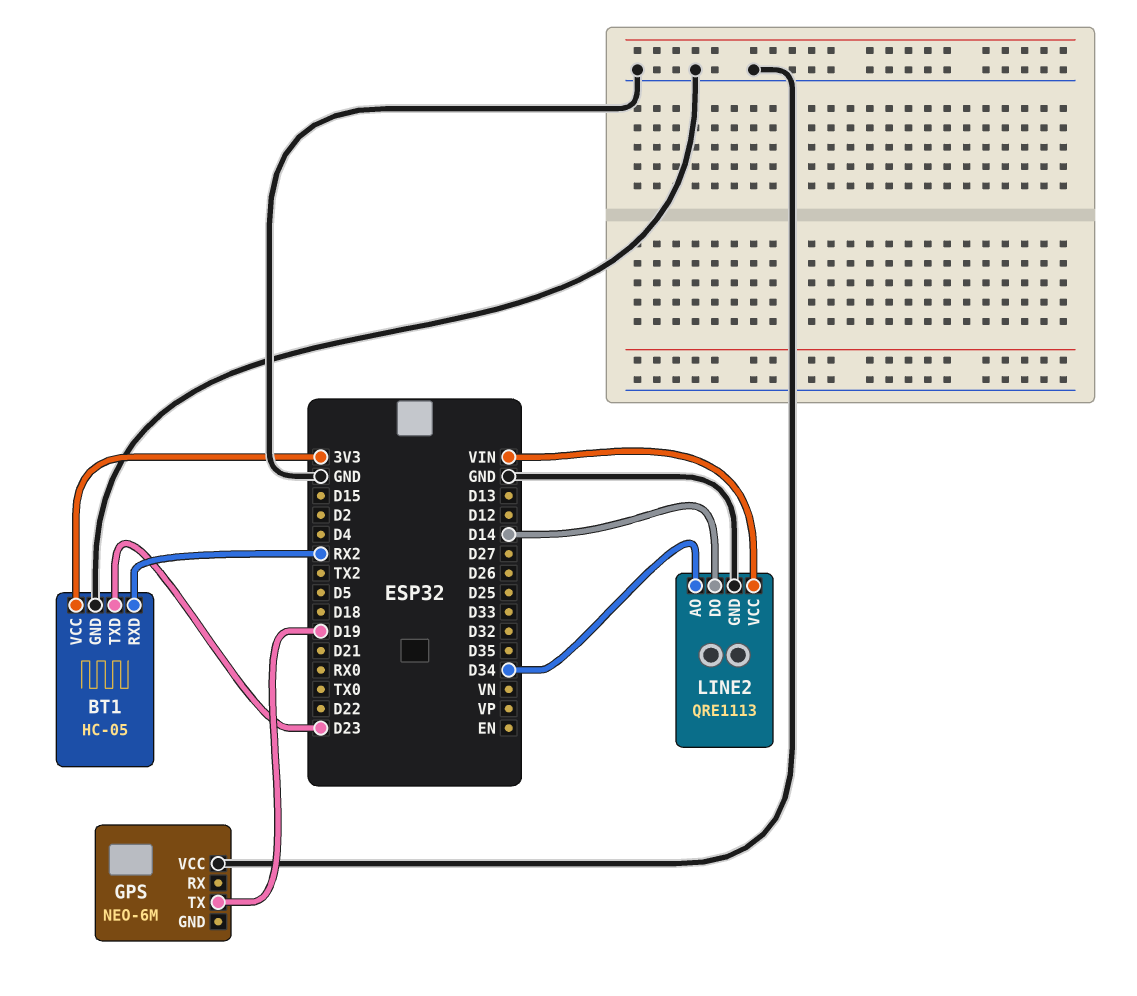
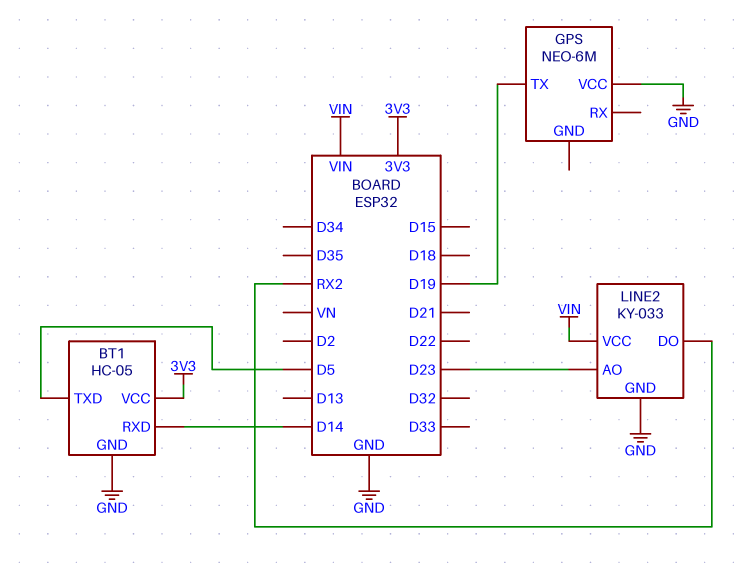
BT1 pin RXD: RX2 -> D14
BT1 pin TXD: D23 -> D5
LINE2: QRE1113 -> KY-033
LINE2 pin AO: D34 -> D23
LINE2 pin DO: D14 -> RX2

